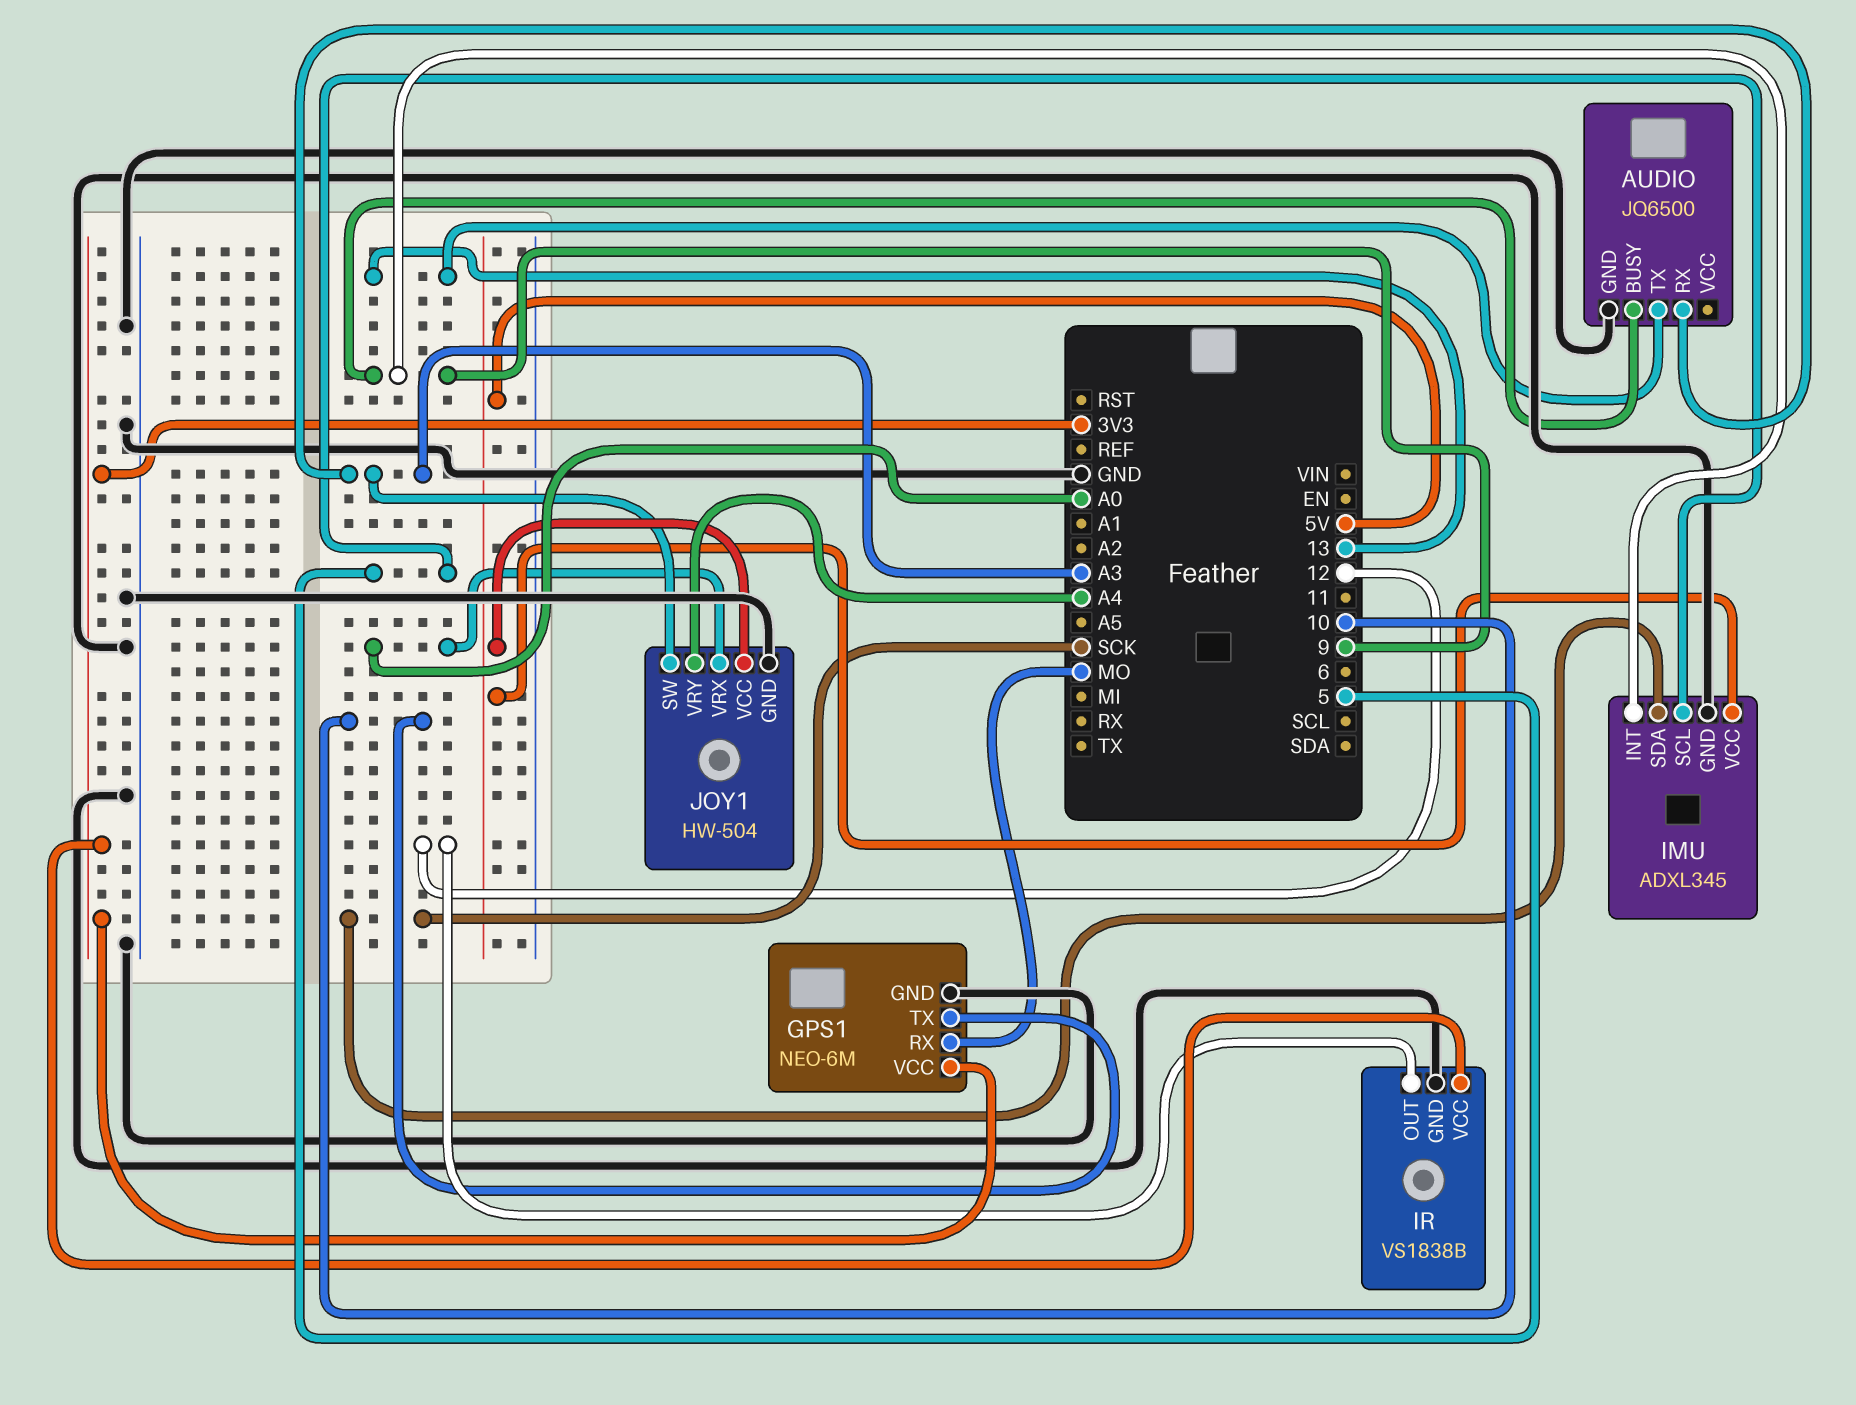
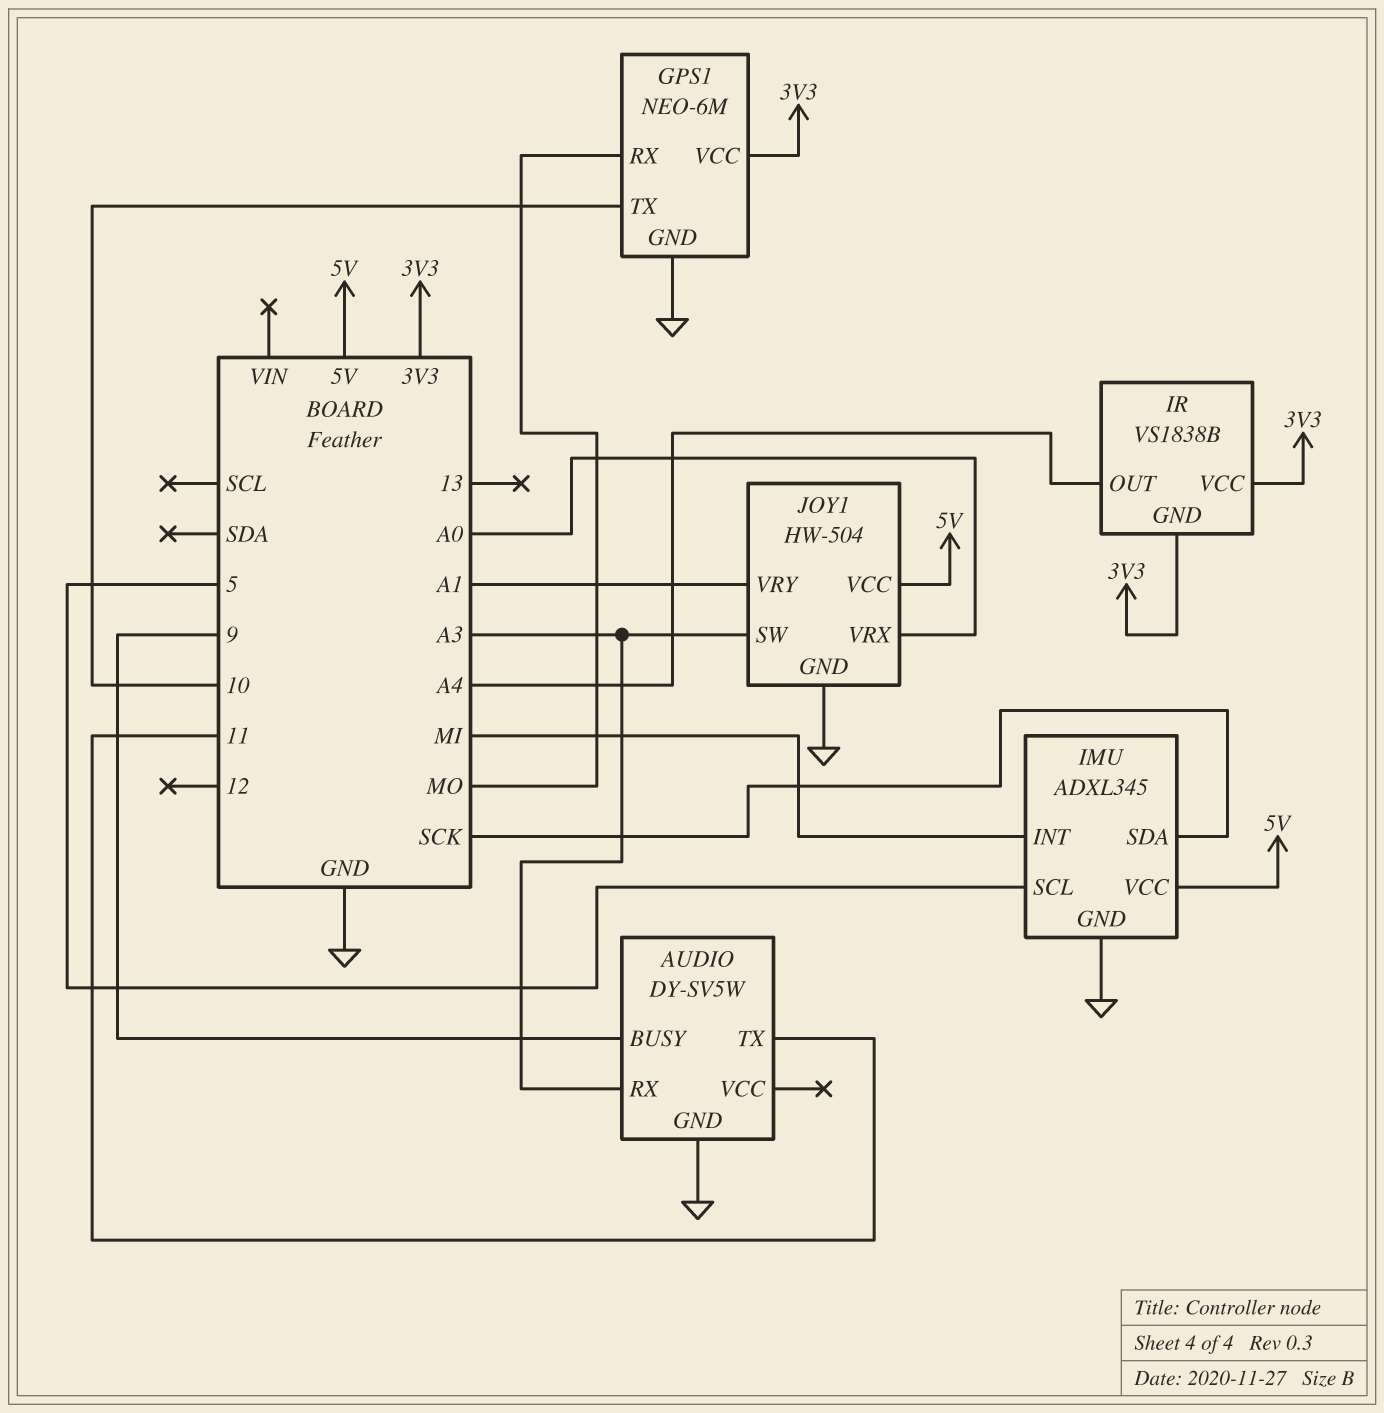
AUDIO: JQ6500 -> DY-SV5W
AUDIO pin TX: 13 -> 11
IMU pin INT: 9 -> MI
IR pin GND: GND -> 3V3
IR pin OUT: 12 -> A4
JOY1 pin VRY: A4 -> A1

